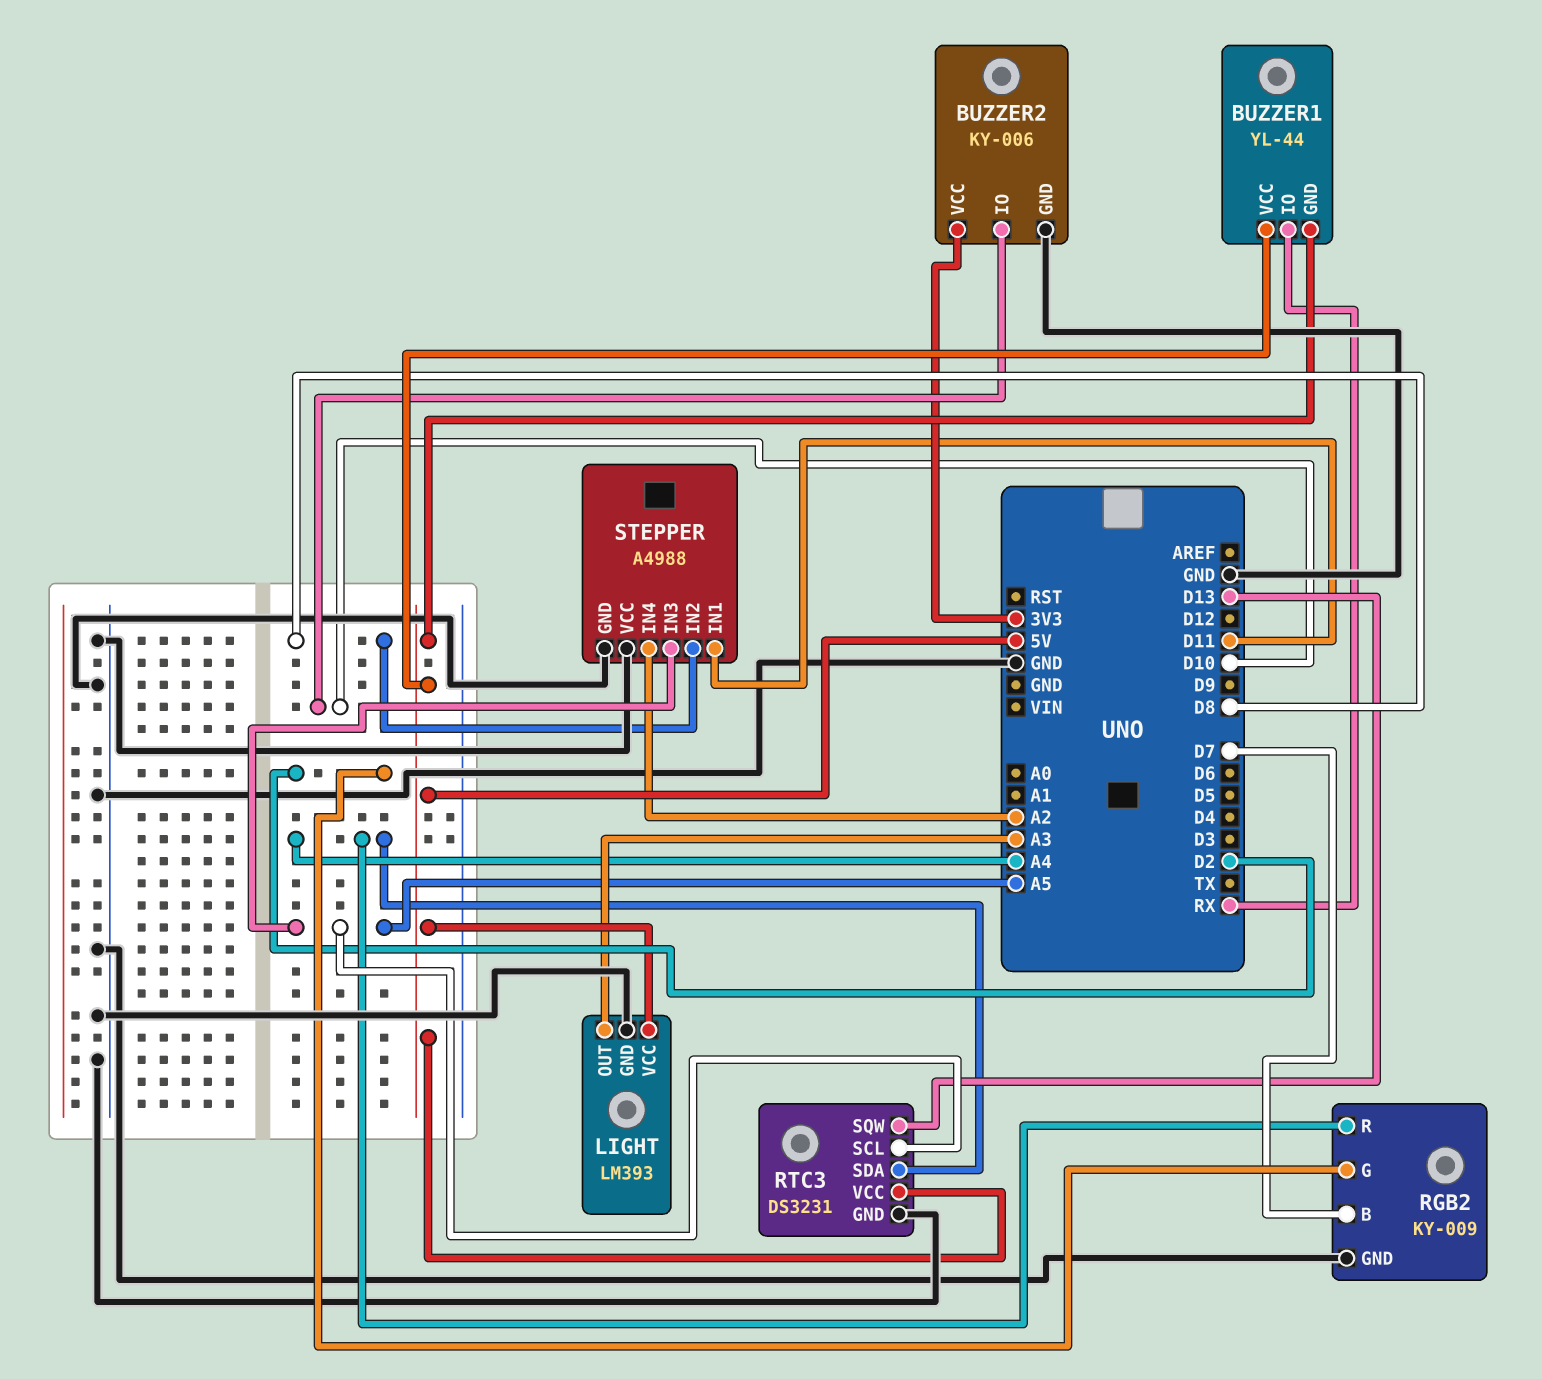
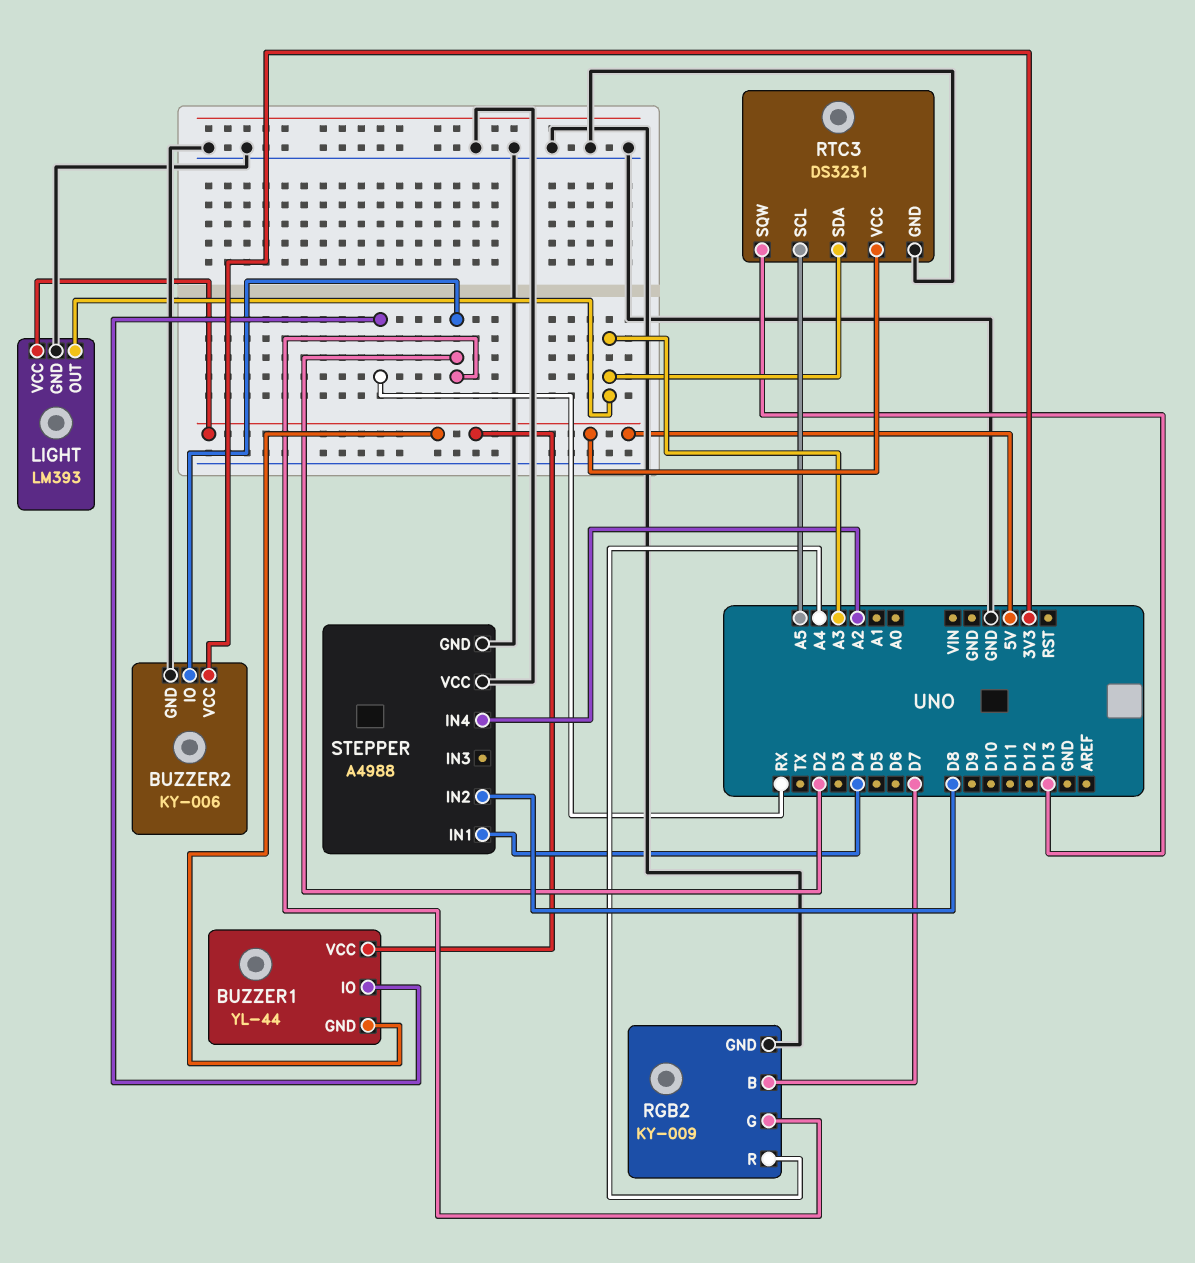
BUZZER2 pin IO: D10 -> D2
RTC3 pin SDA: A4 -> A3
STEPPER pin IN1: D11 -> D4
STEPPER pin IN3: A5 -> none

